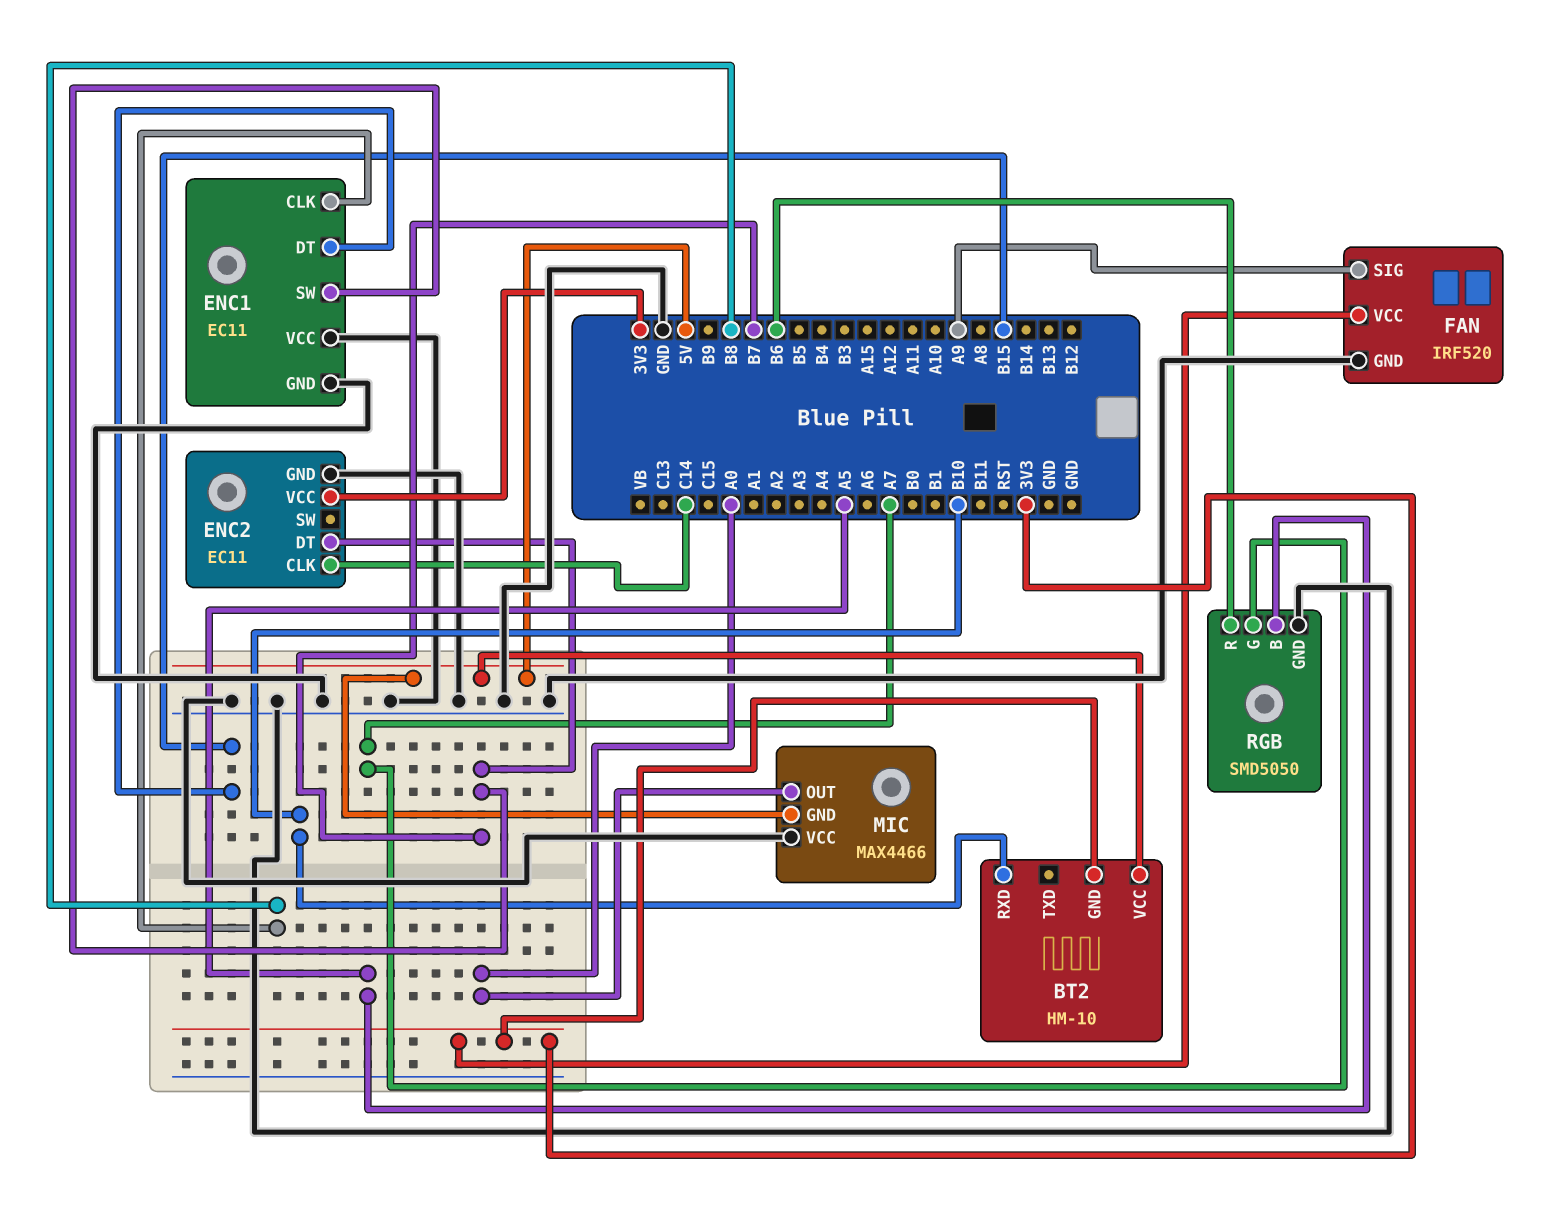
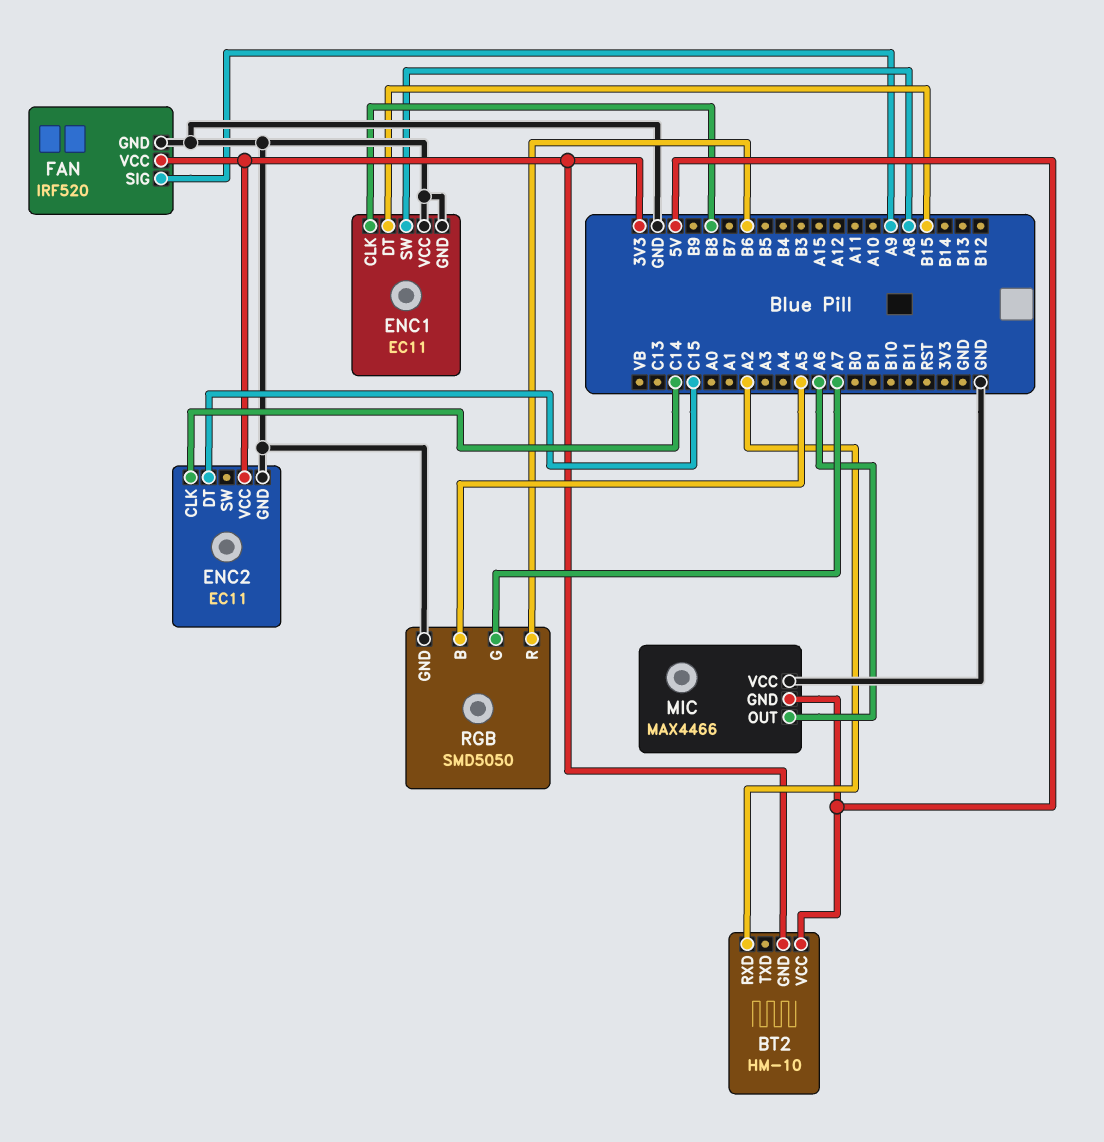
BT2 pin RXD: B10 -> A2
ENC1 pin SW: B7 -> A8
ENC2 pin DT: B7 -> C15
MIC pin OUT: A0 -> A6

